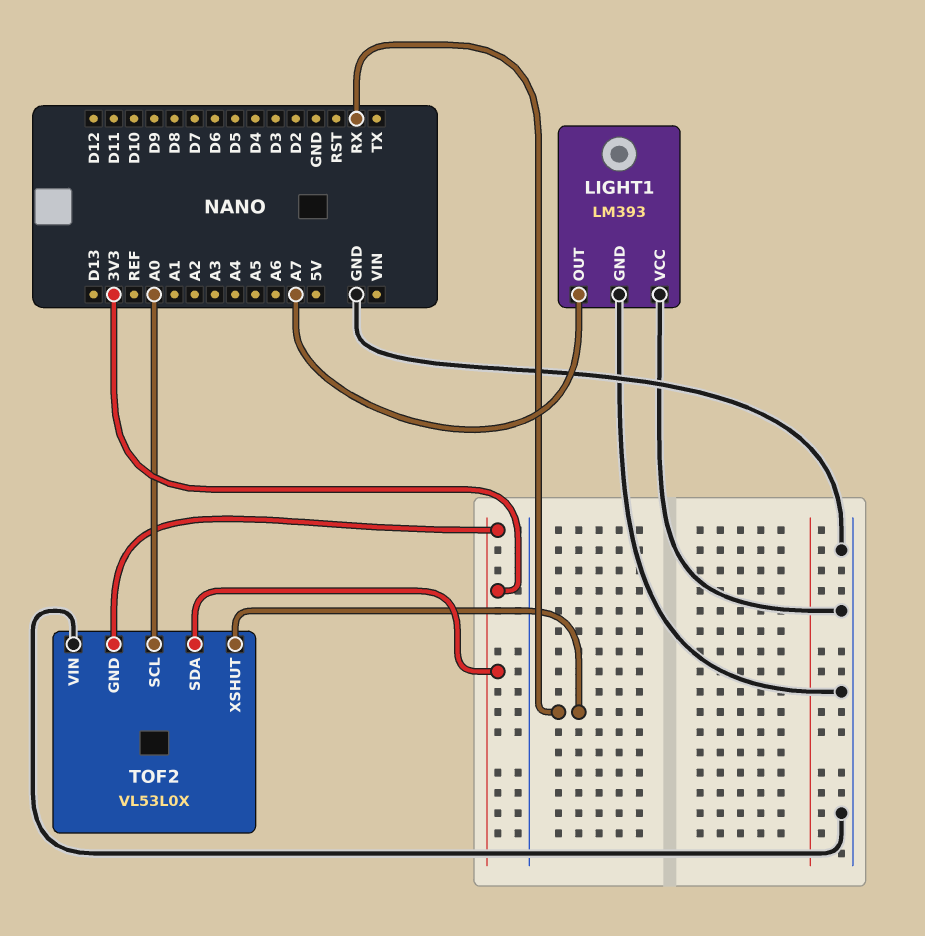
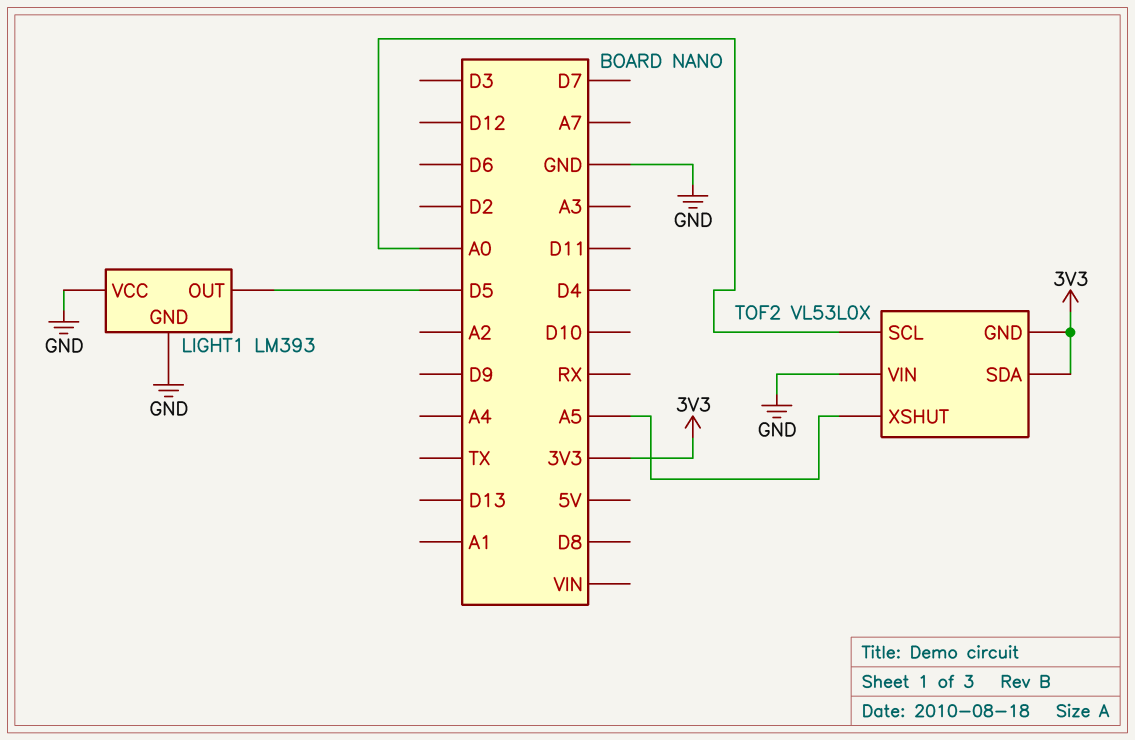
LIGHT1 pin OUT: A7 -> D5
TOF2 pin XSHUT: RX -> A5

